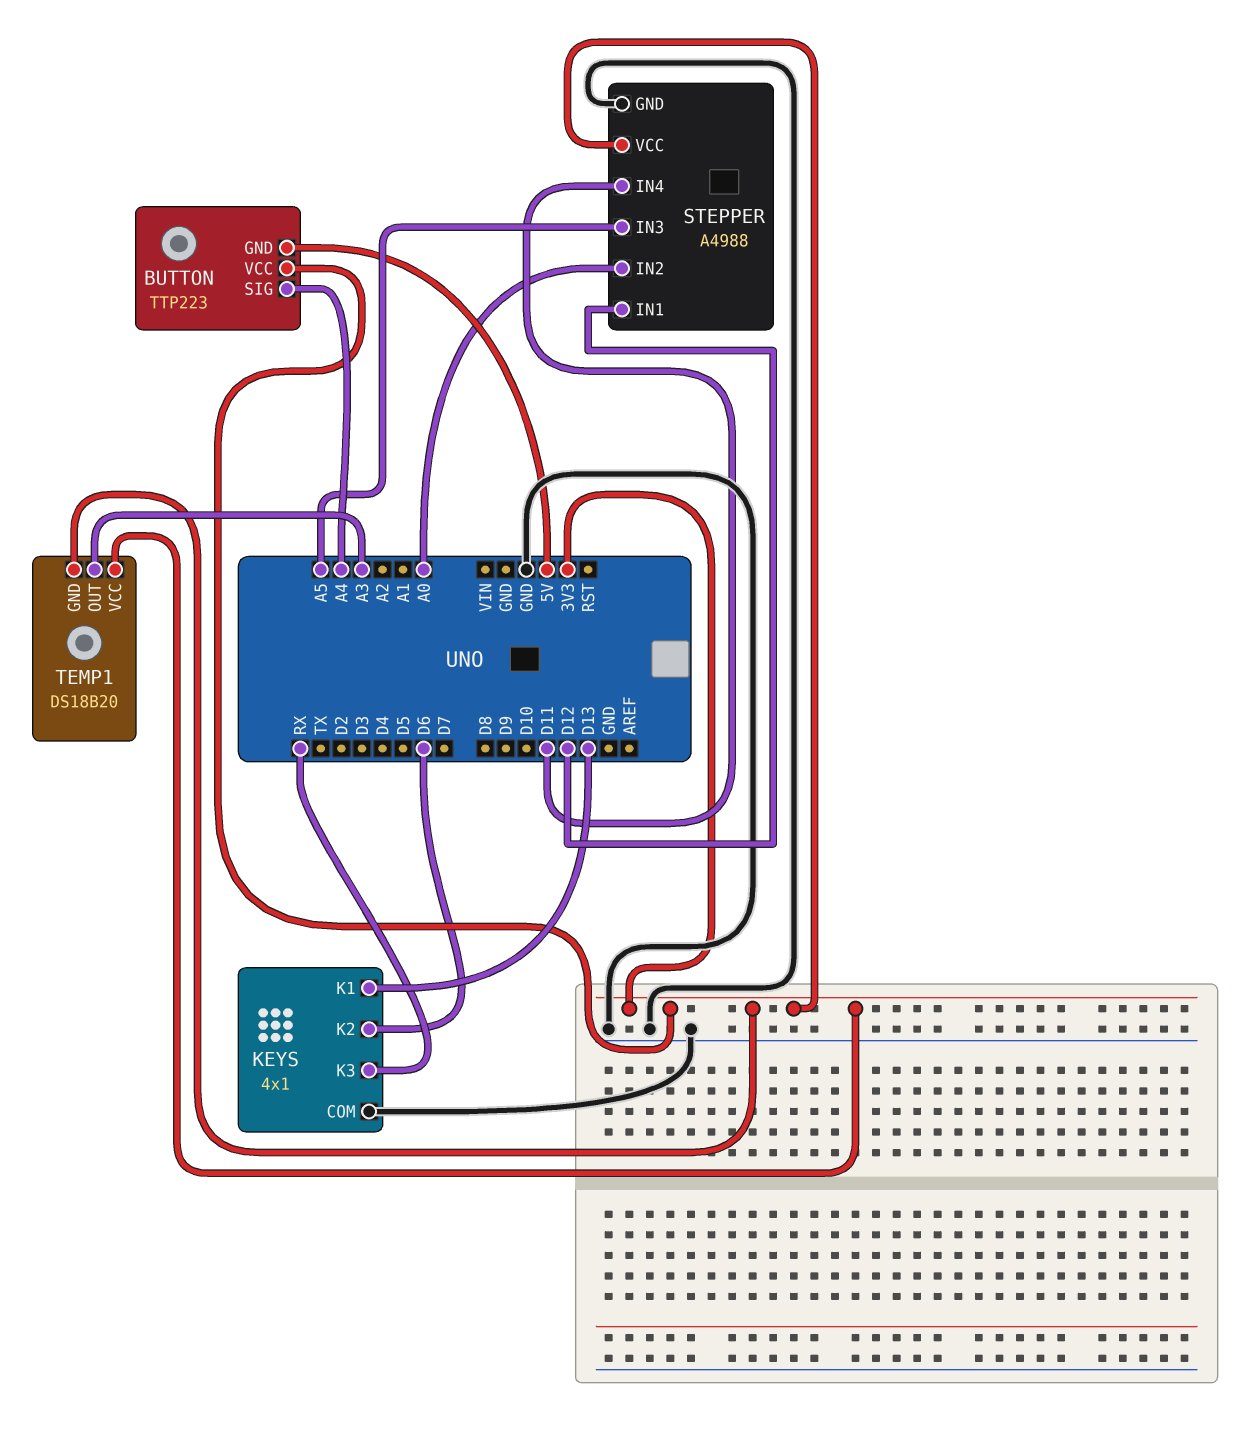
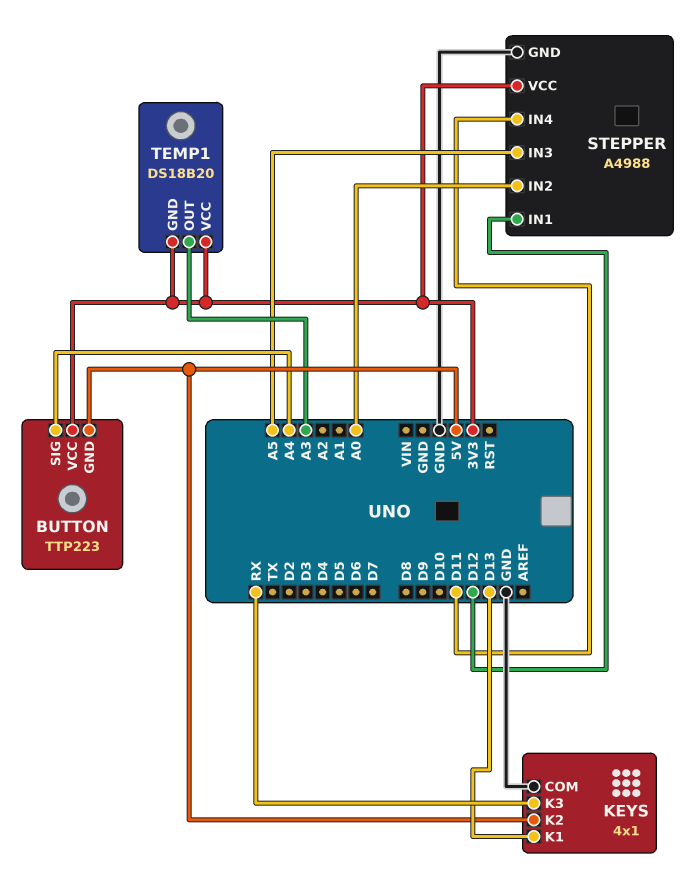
KEYS pin K2: D6 -> 5V

